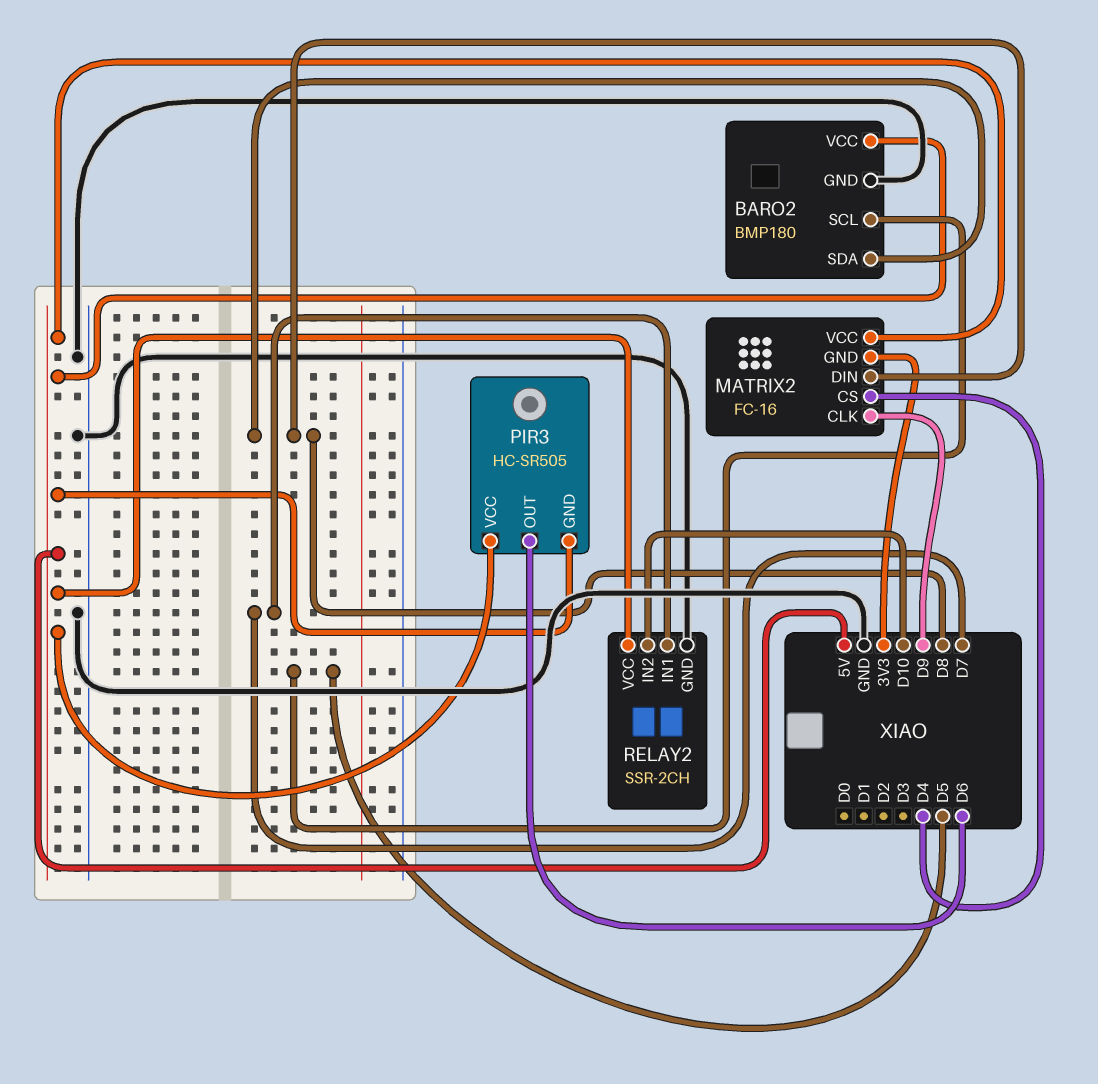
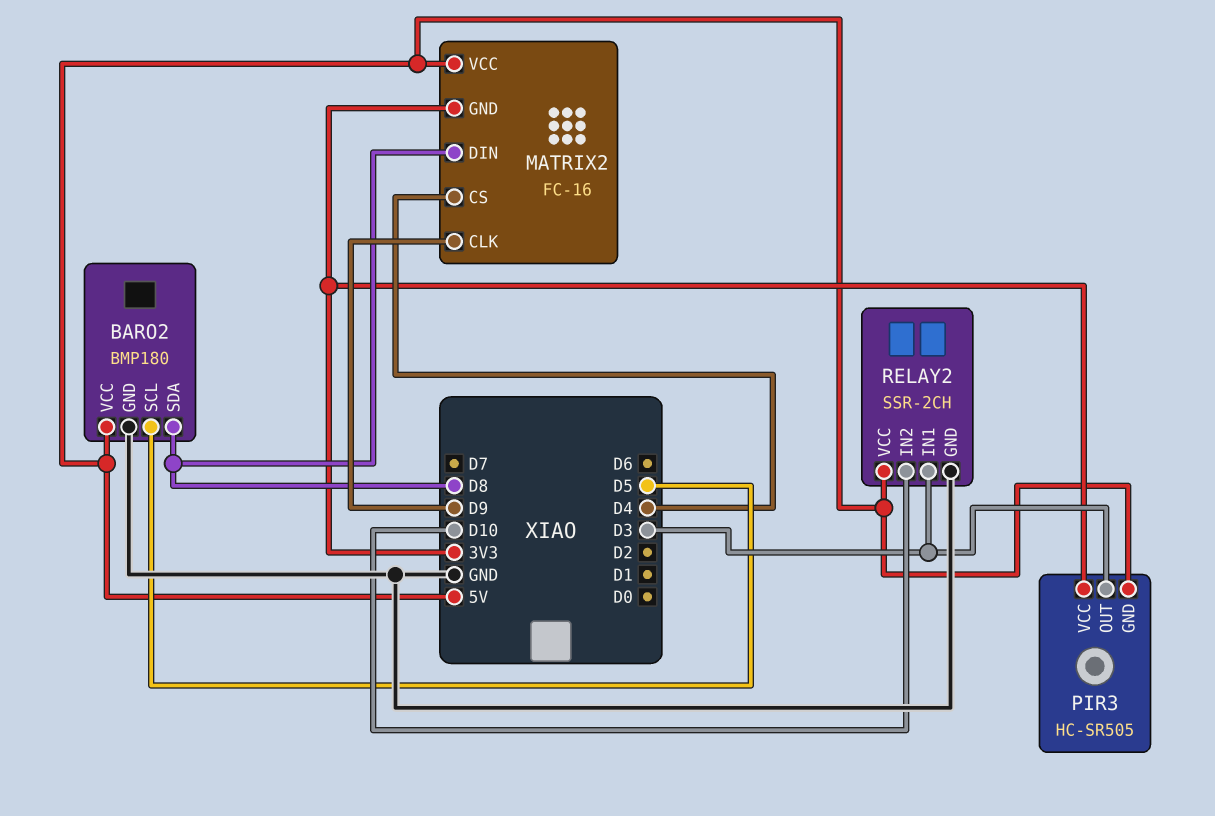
PIR3 pin OUT: D6 -> D3
PIR3 pin VCC: 5V -> 3V3
RELAY2 pin IN1: D7 -> D3

